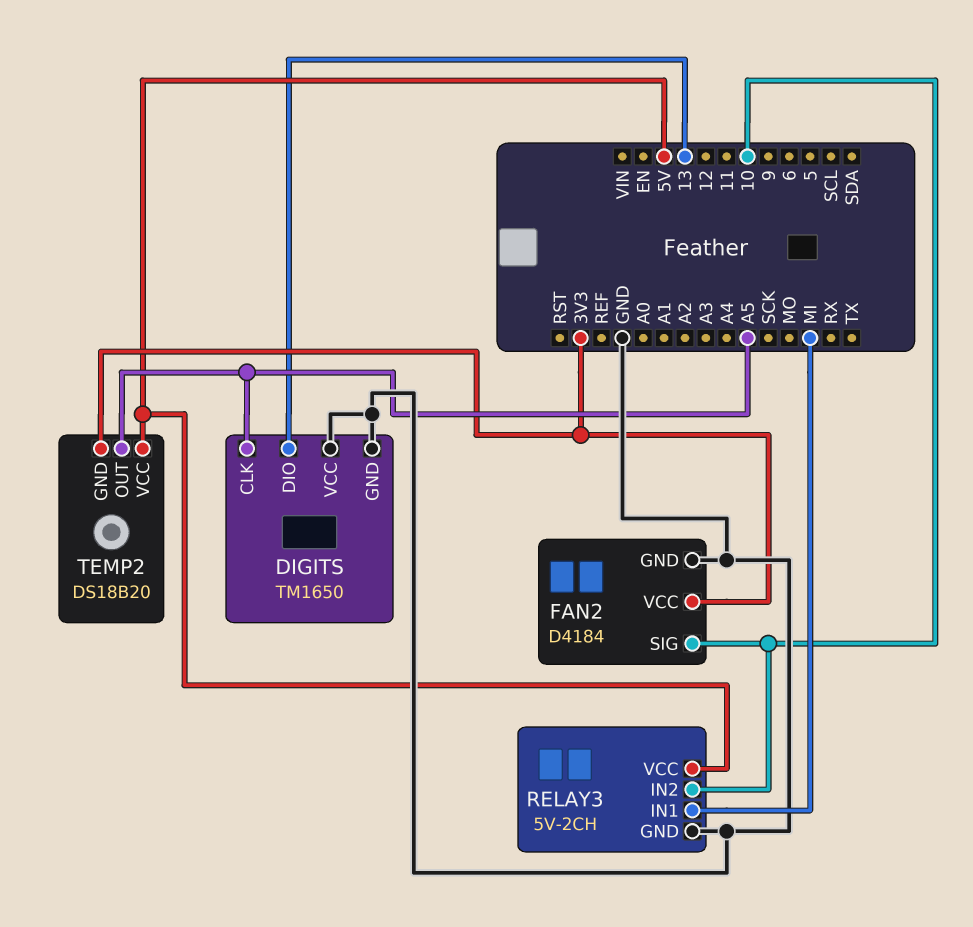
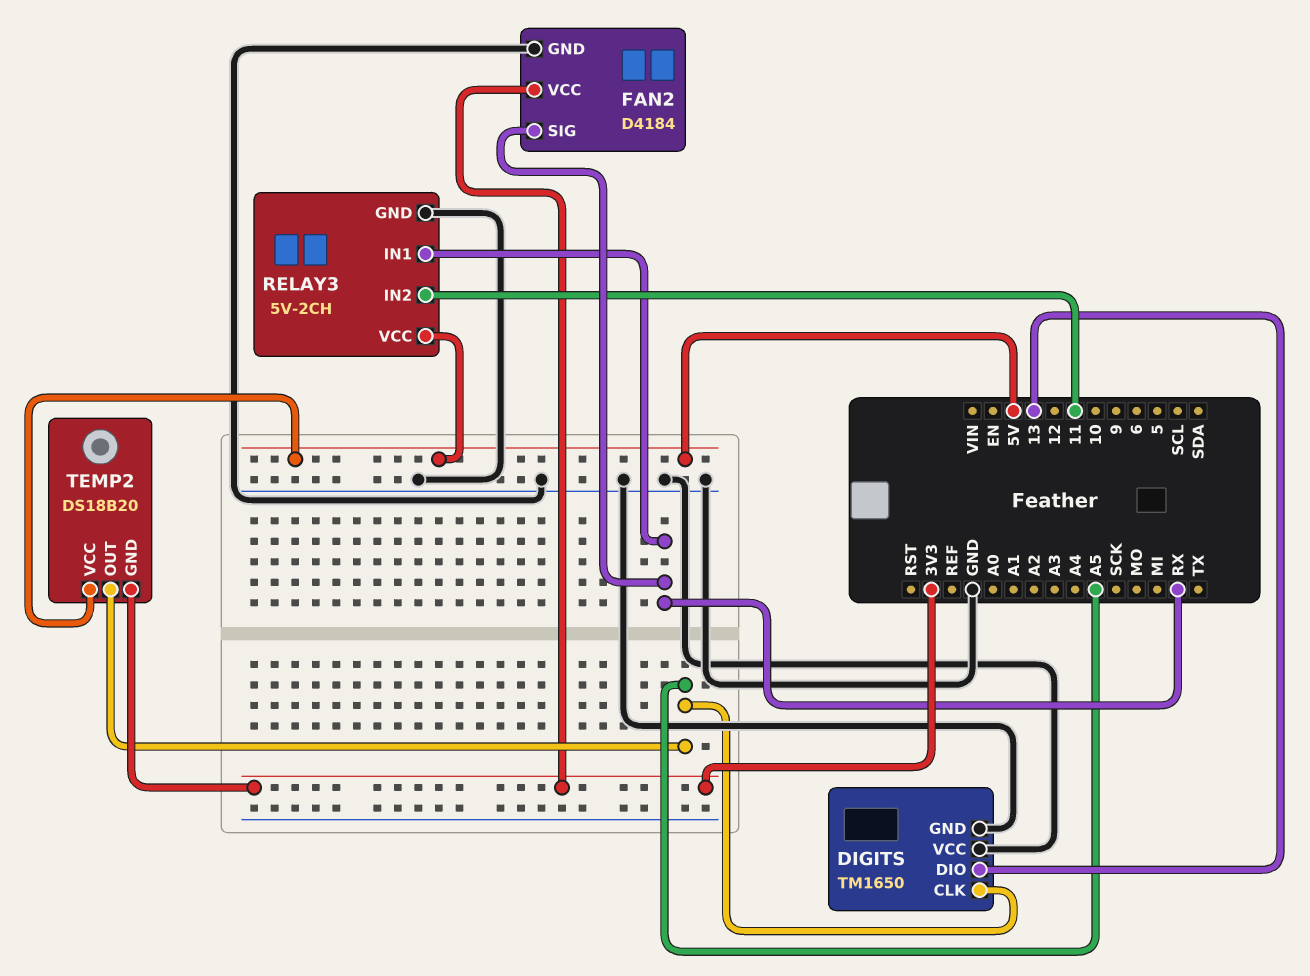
FAN2 pin SIG: 10 -> RX
RELAY3 pin IN1: MI -> RX
RELAY3 pin IN2: 10 -> 11

